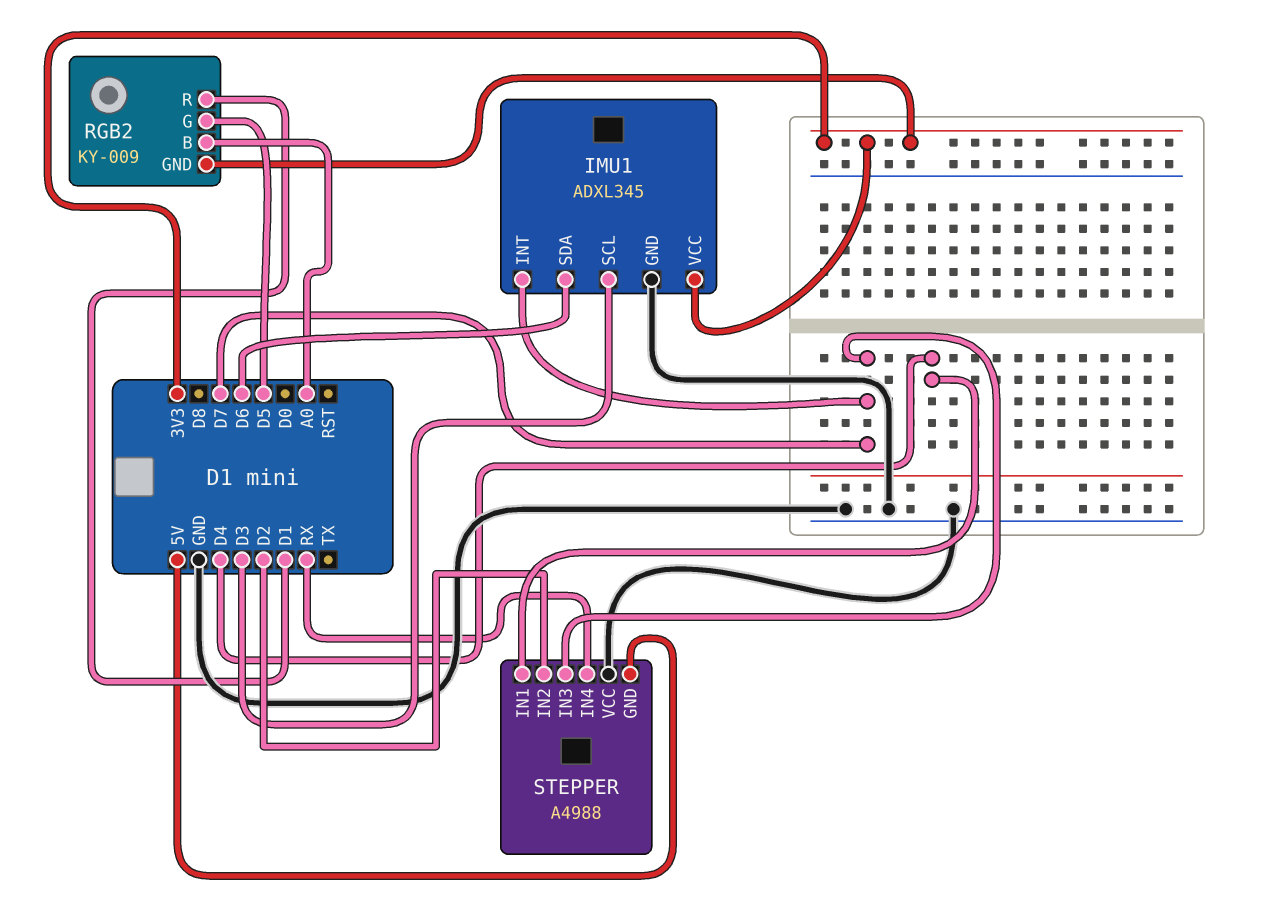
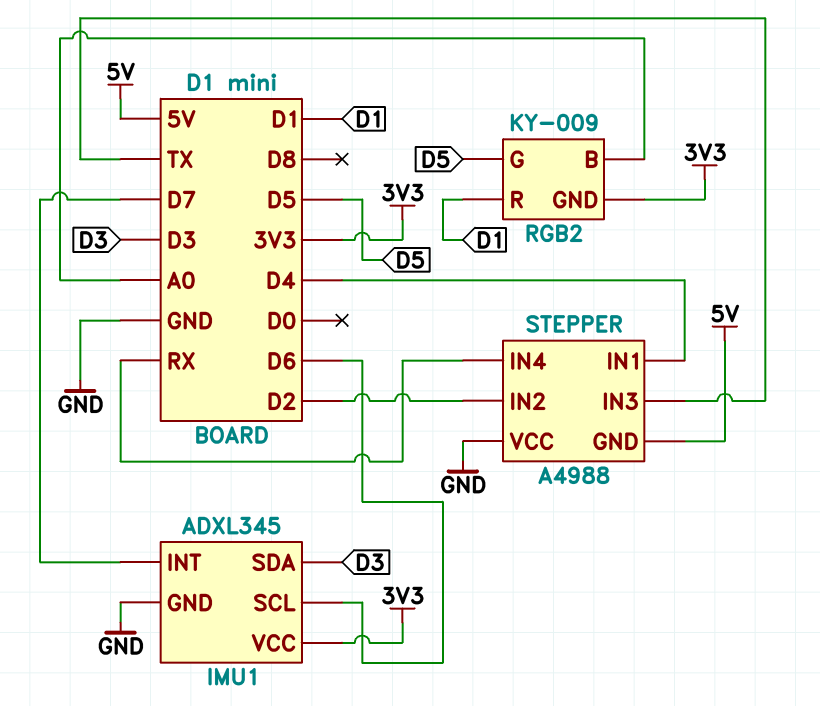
IMU1 pin SCL: D3 -> D6
IMU1 pin SDA: D6 -> D3
STEPPER pin IN3: D7 -> TX

